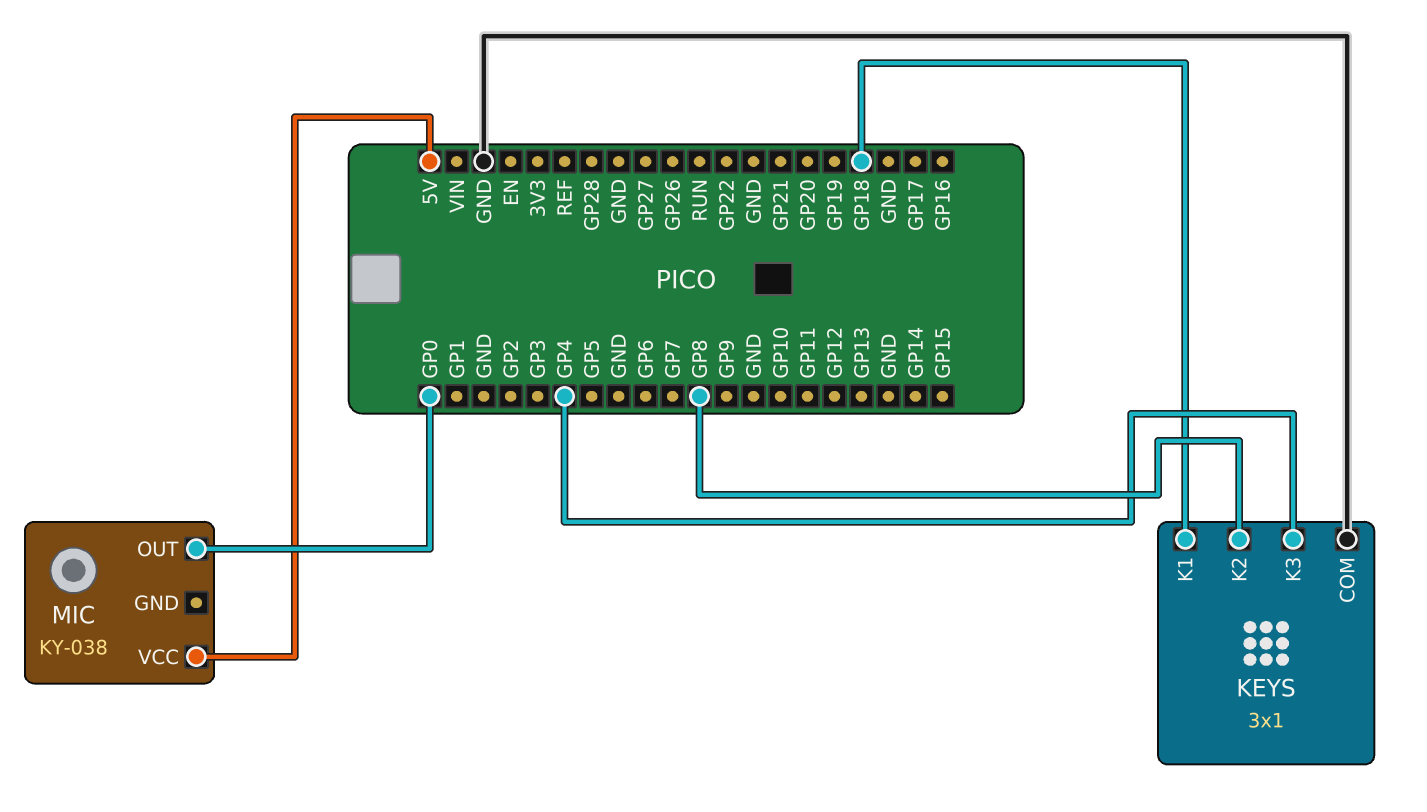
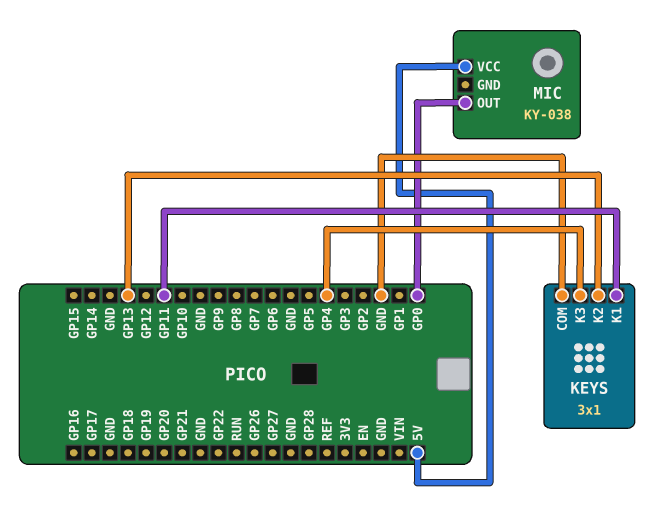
KEYS pin K1: GP18 -> GP11
KEYS pin K2: GP8 -> GP13

